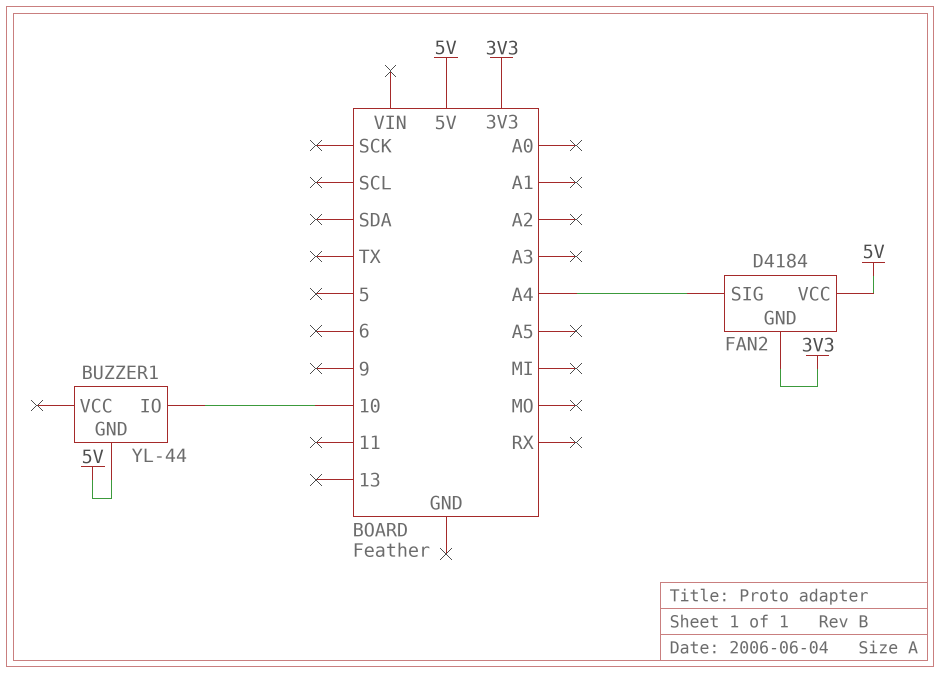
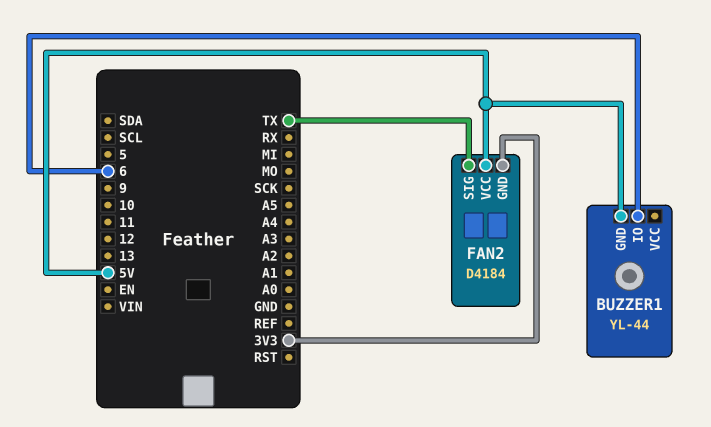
BUZZER1 pin IO: 10 -> 6
FAN2 pin SIG: A4 -> TX

